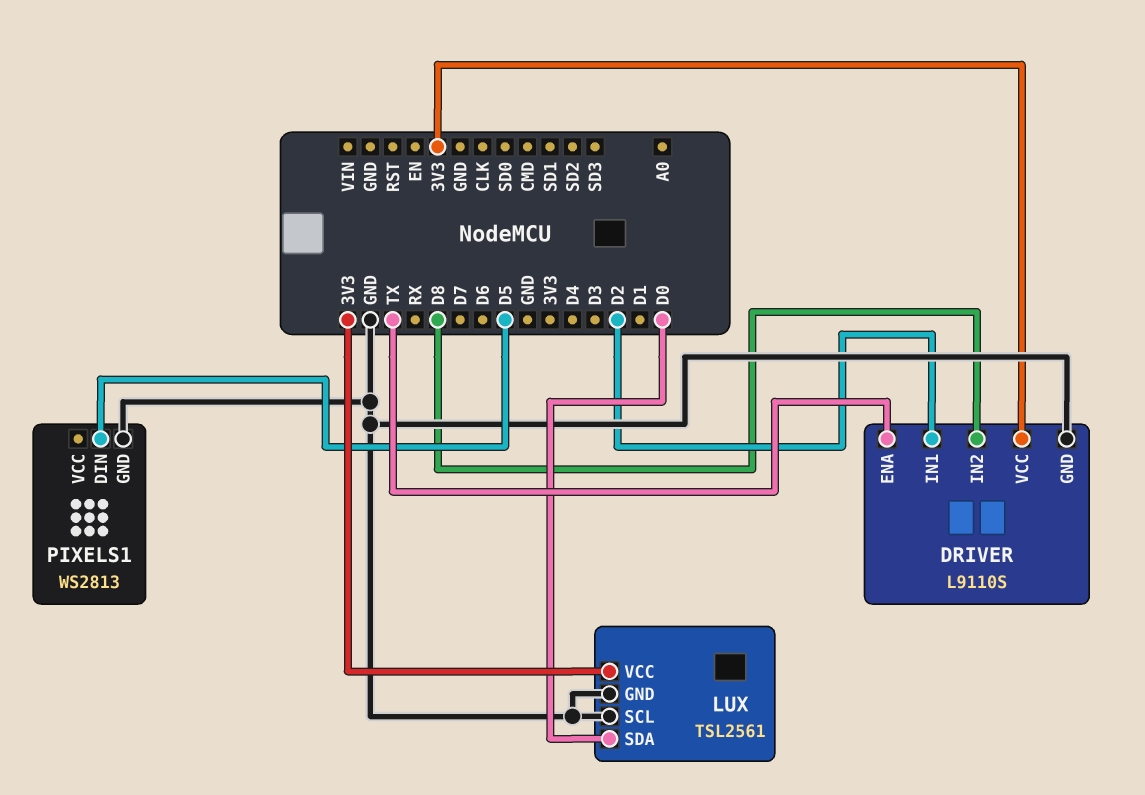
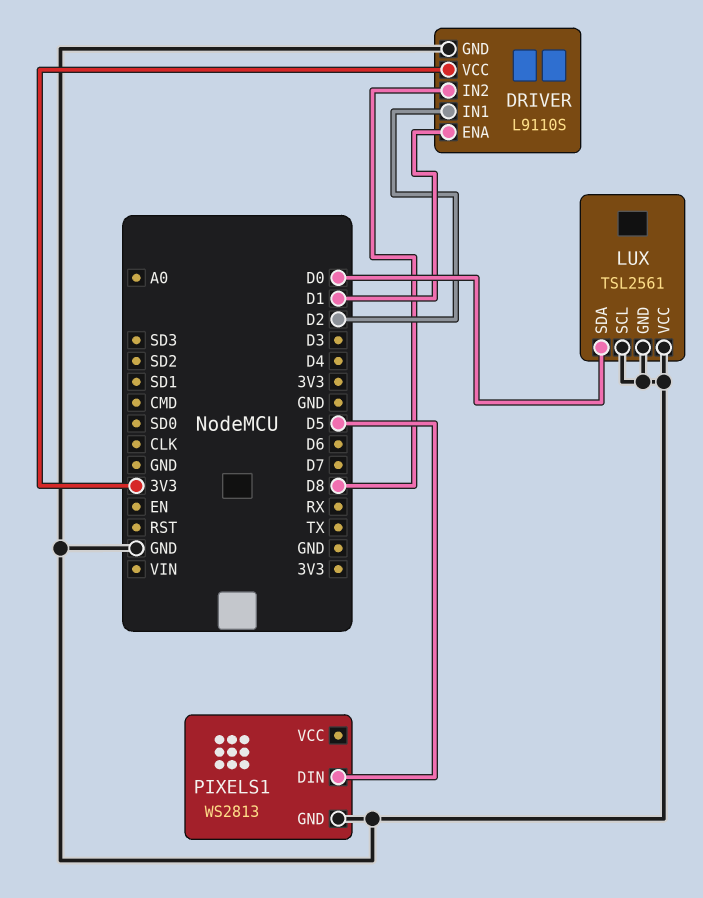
DRIVER pin ENA: TX -> D1
LUX pin VCC: 3V3 -> GND

